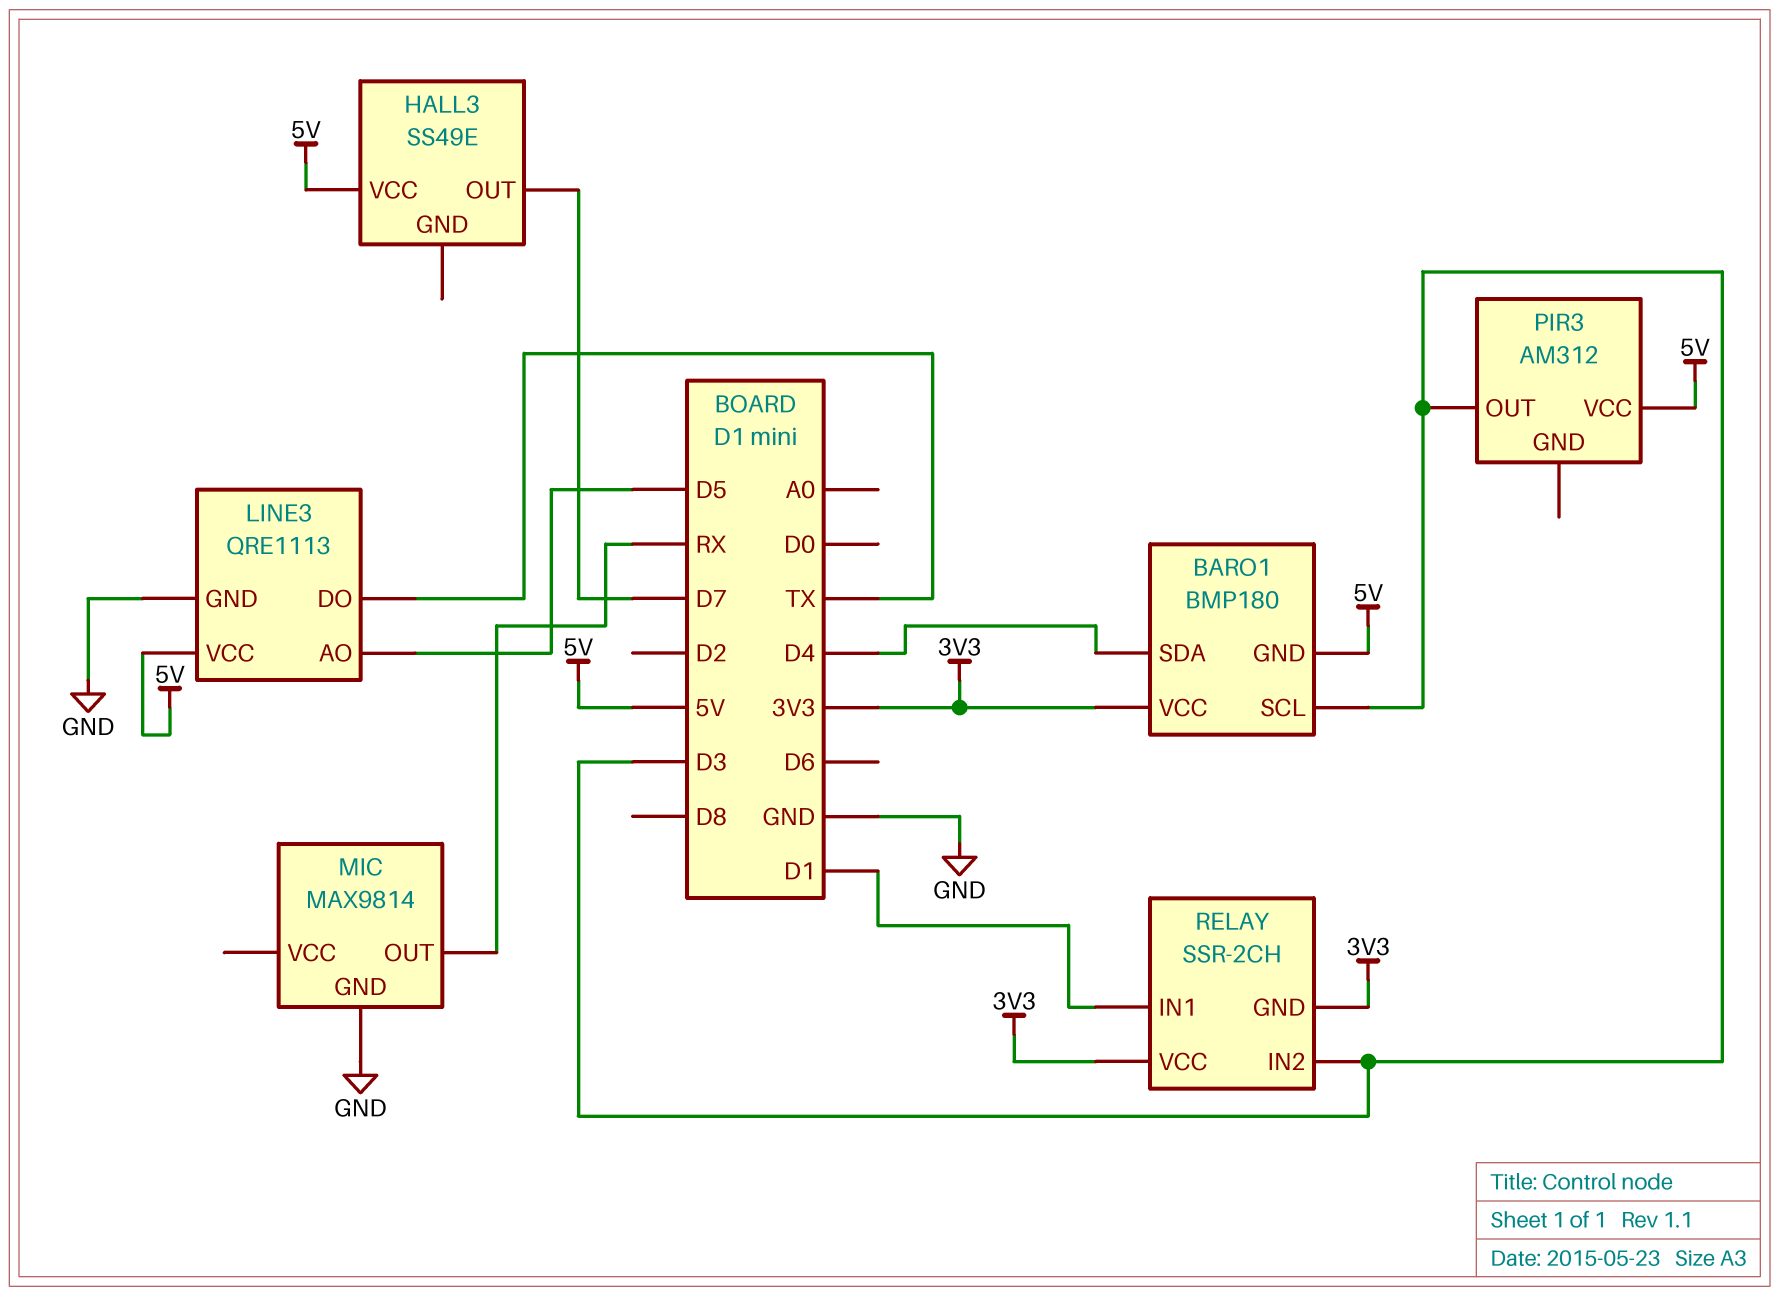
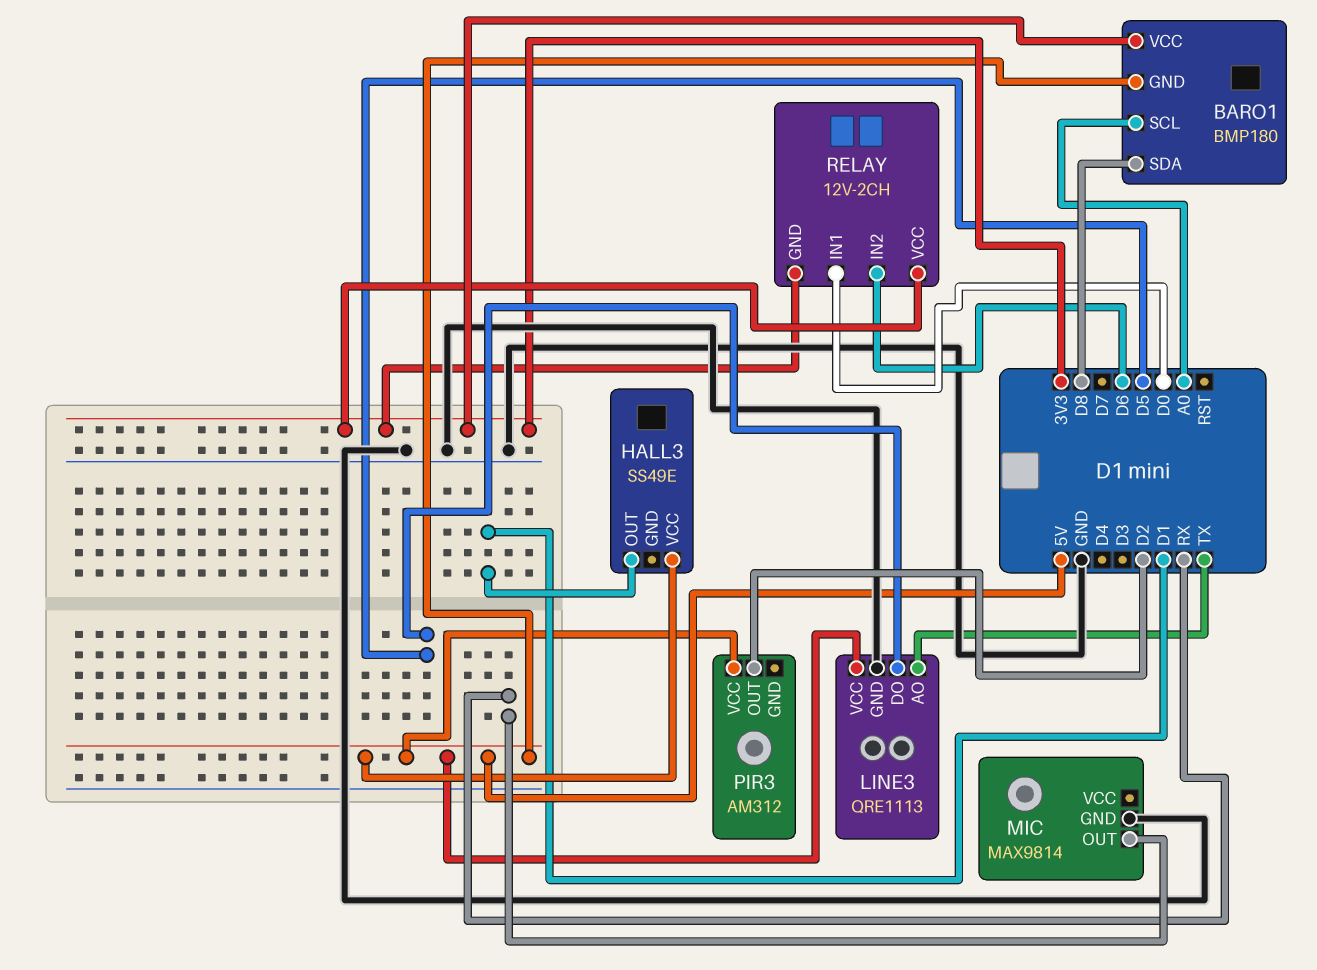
BARO1 pin SCL: D3 -> A0
BARO1 pin SDA: D4 -> D8
HALL3 pin OUT: D7 -> D1
LINE3 pin AO: D5 -> TX
LINE3 pin DO: TX -> D5
PIR3 pin OUT: D3 -> D2
RELAY: SSR-2CH -> 12V-2CH
RELAY pin IN1: D1 -> D0
RELAY pin IN2: D3 -> D6

